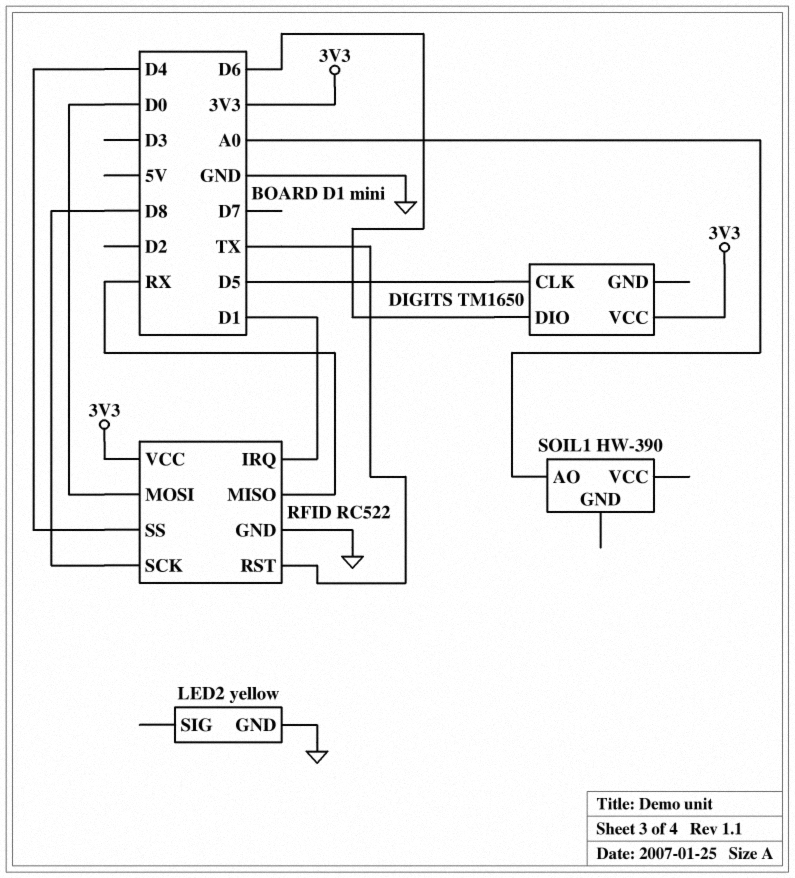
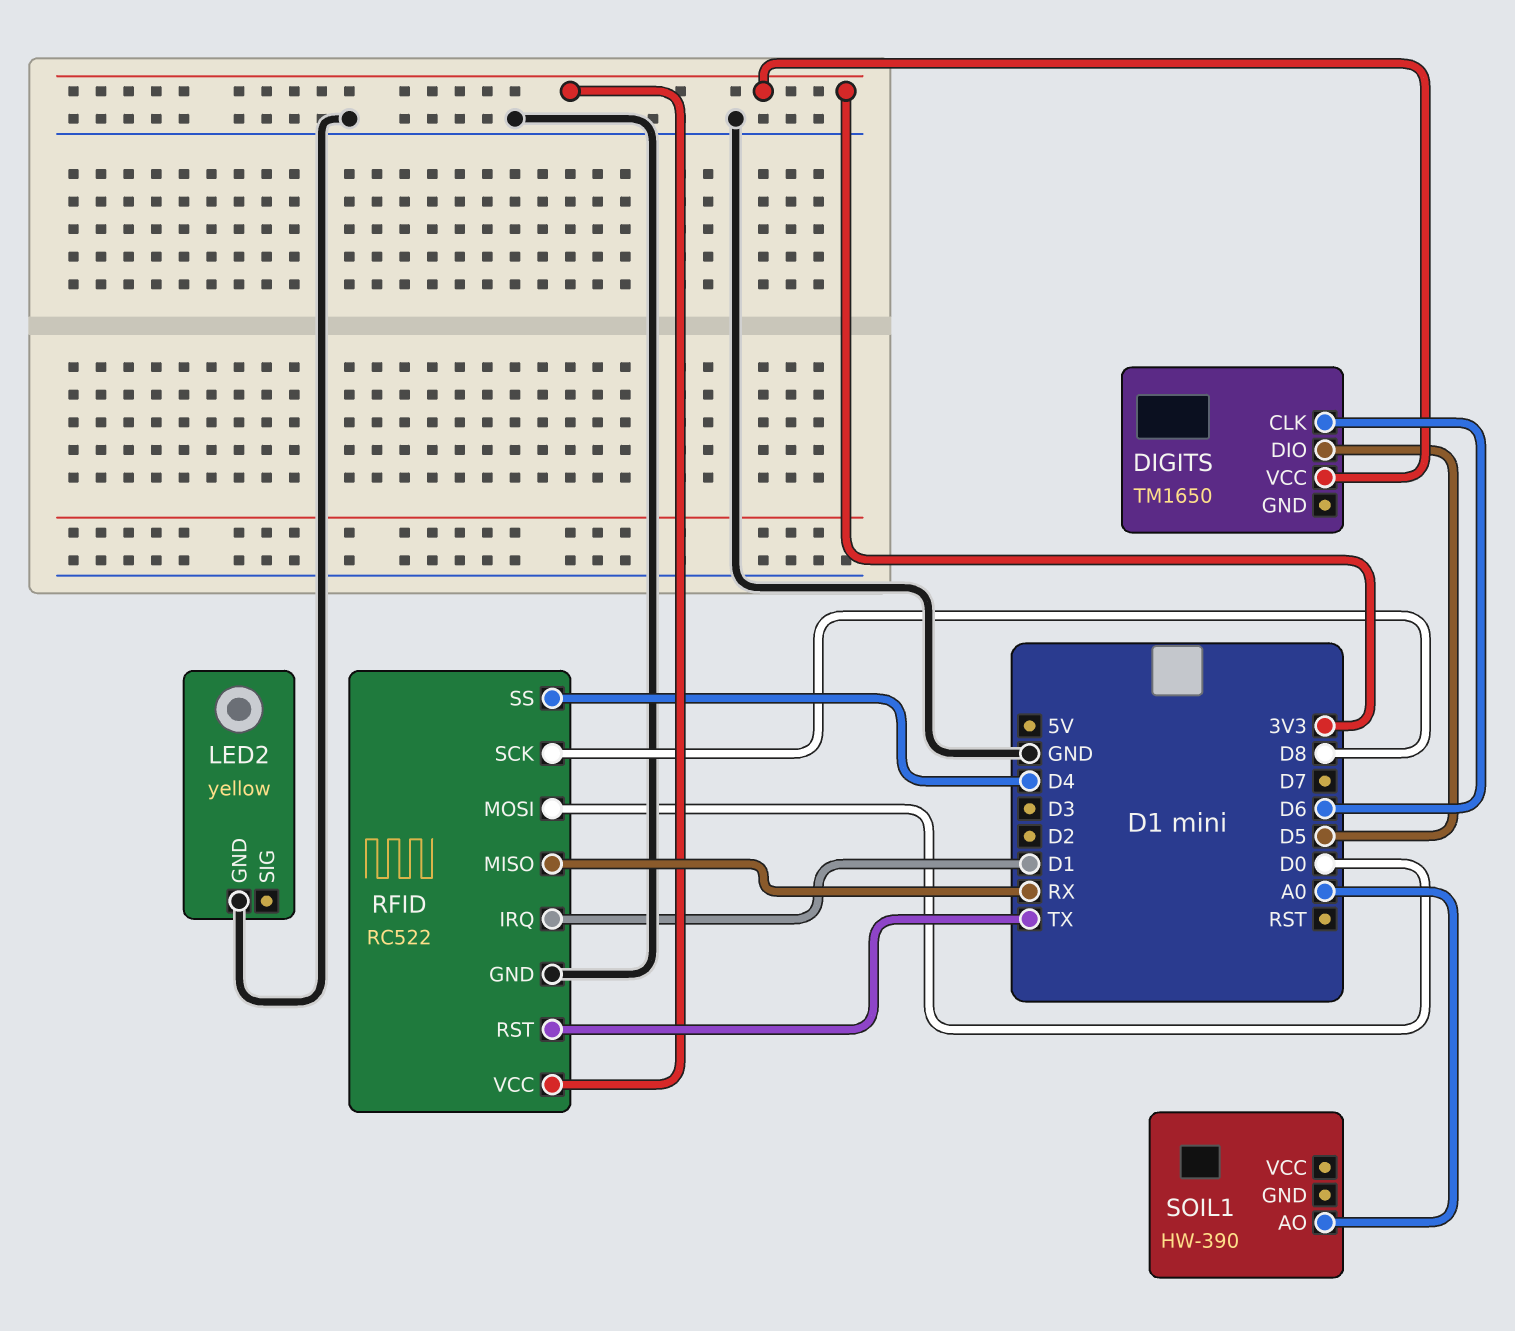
DIGITS pin CLK: D5 -> D6
DIGITS pin DIO: D6 -> D5

